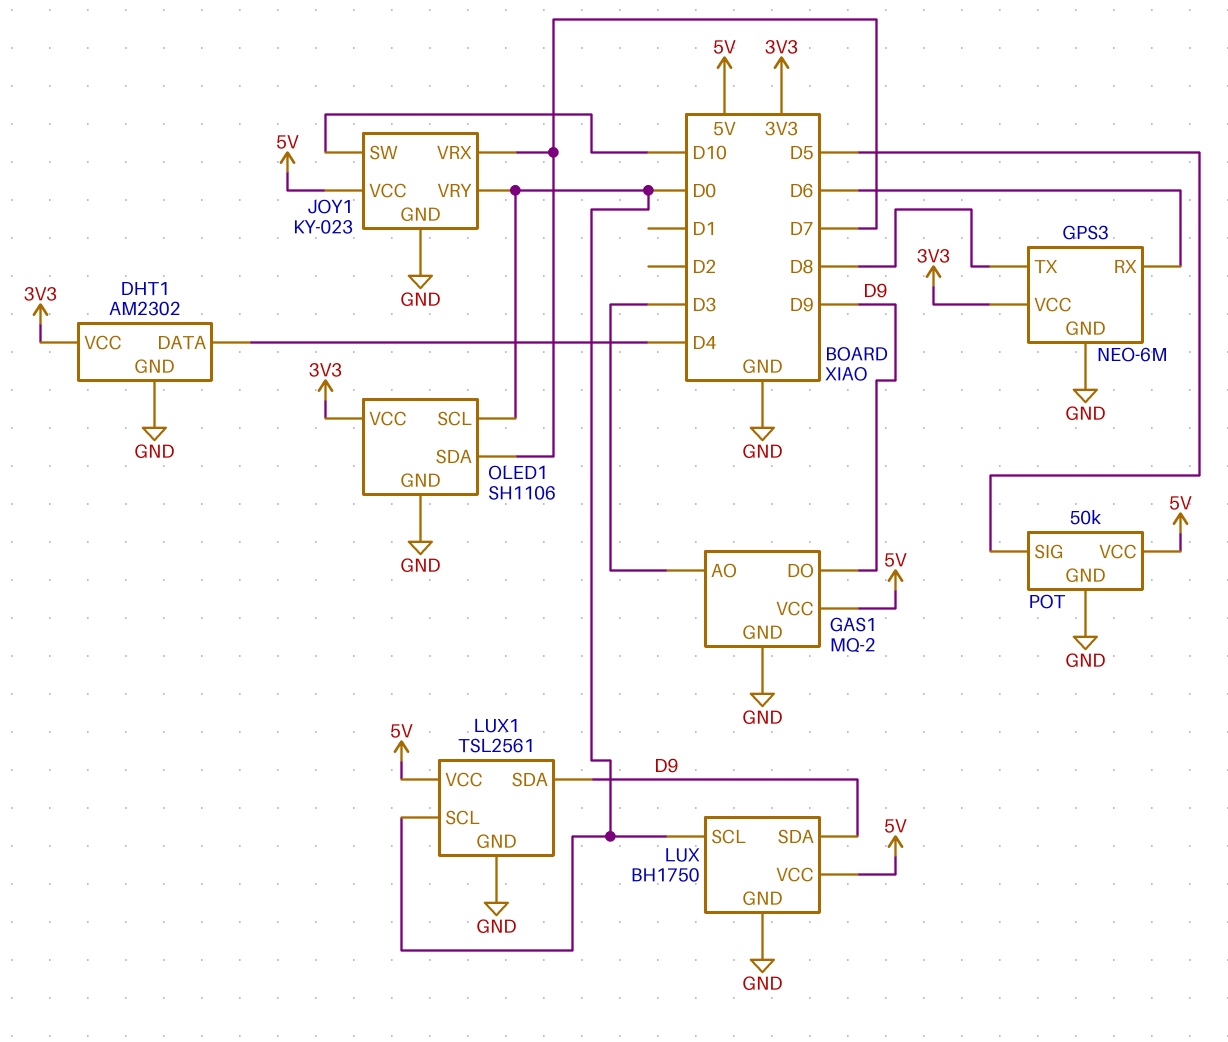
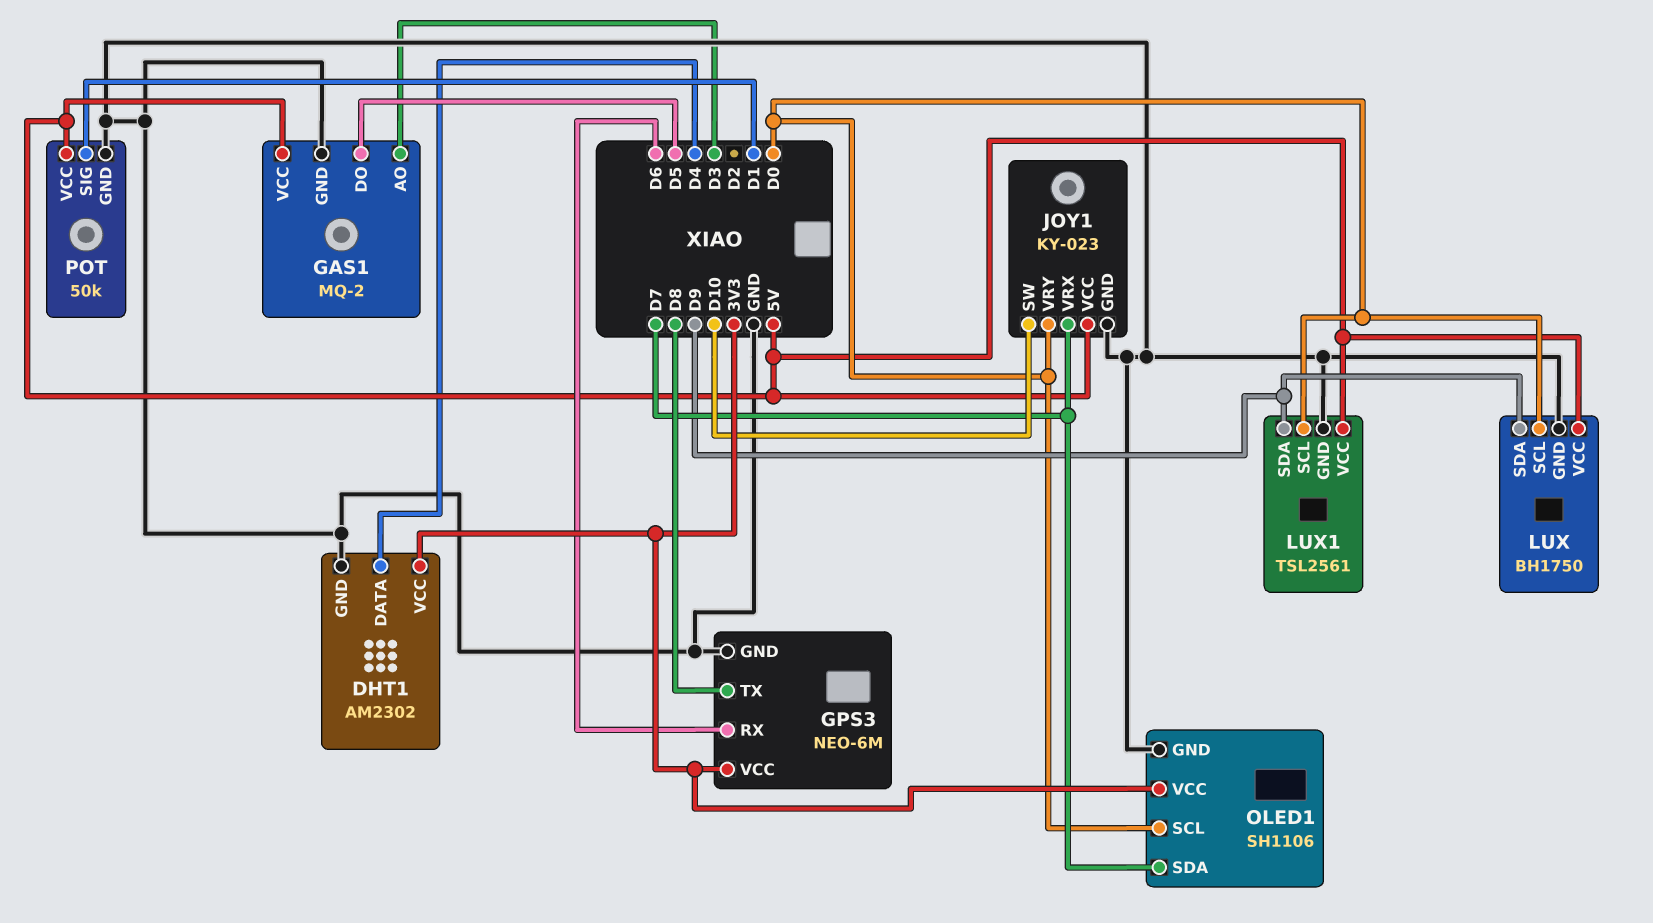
GAS1 pin DO: D9 -> D5
POT pin SIG: D5 -> D1

